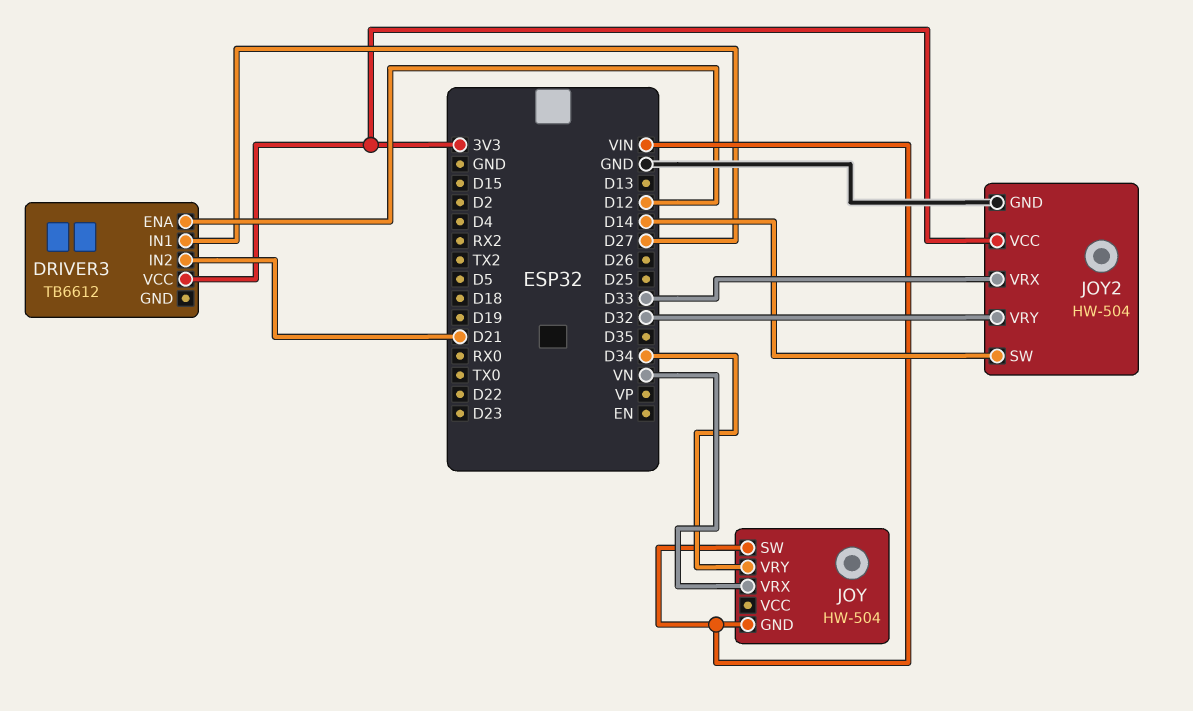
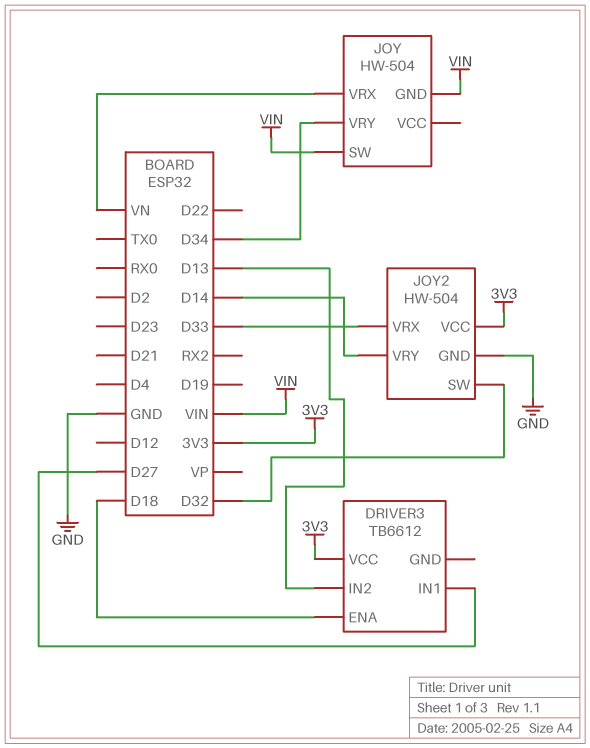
DRIVER3 pin ENA: D12 -> D18
DRIVER3 pin IN2: D21 -> D13
JOY2 pin SW: D14 -> D32
JOY2 pin VRY: D32 -> D14

